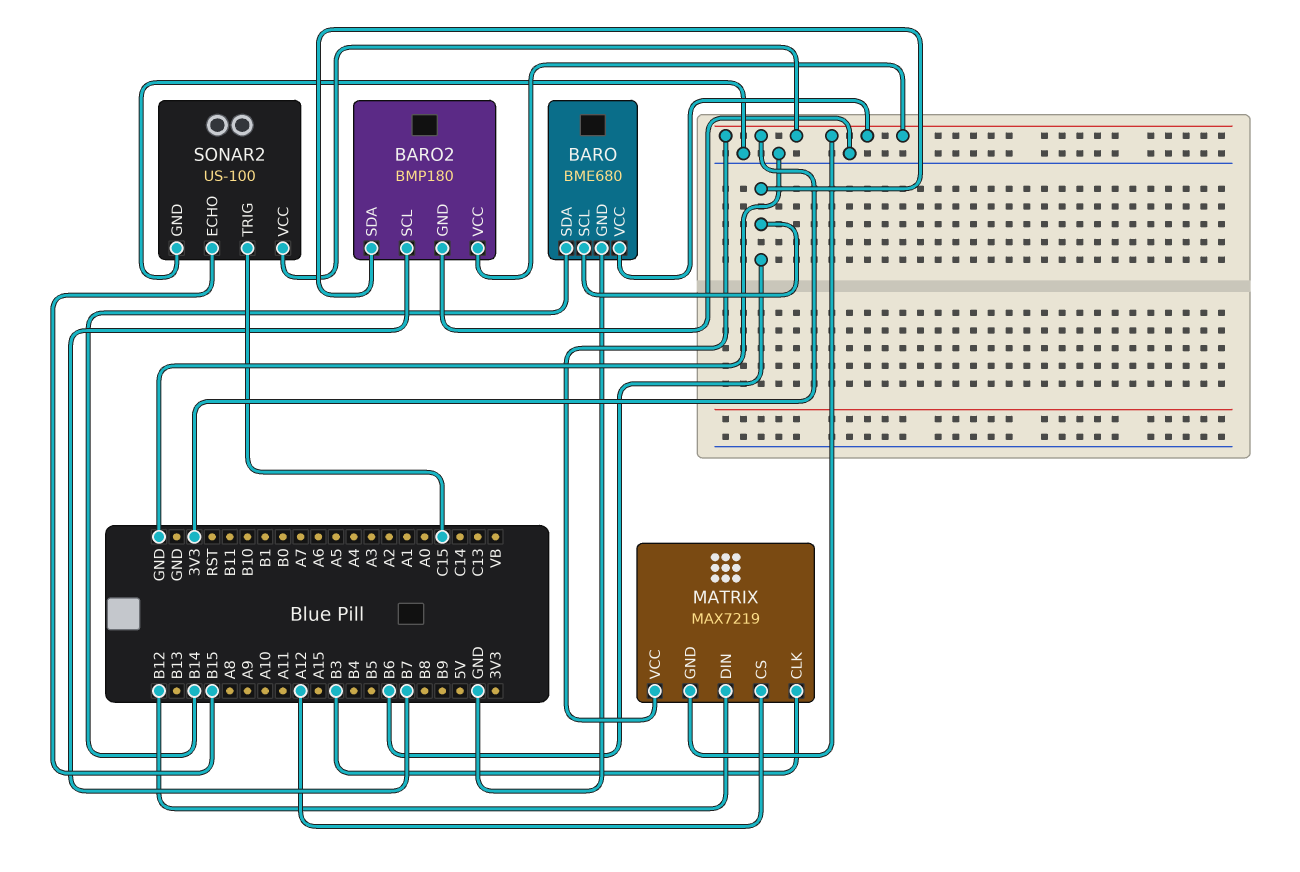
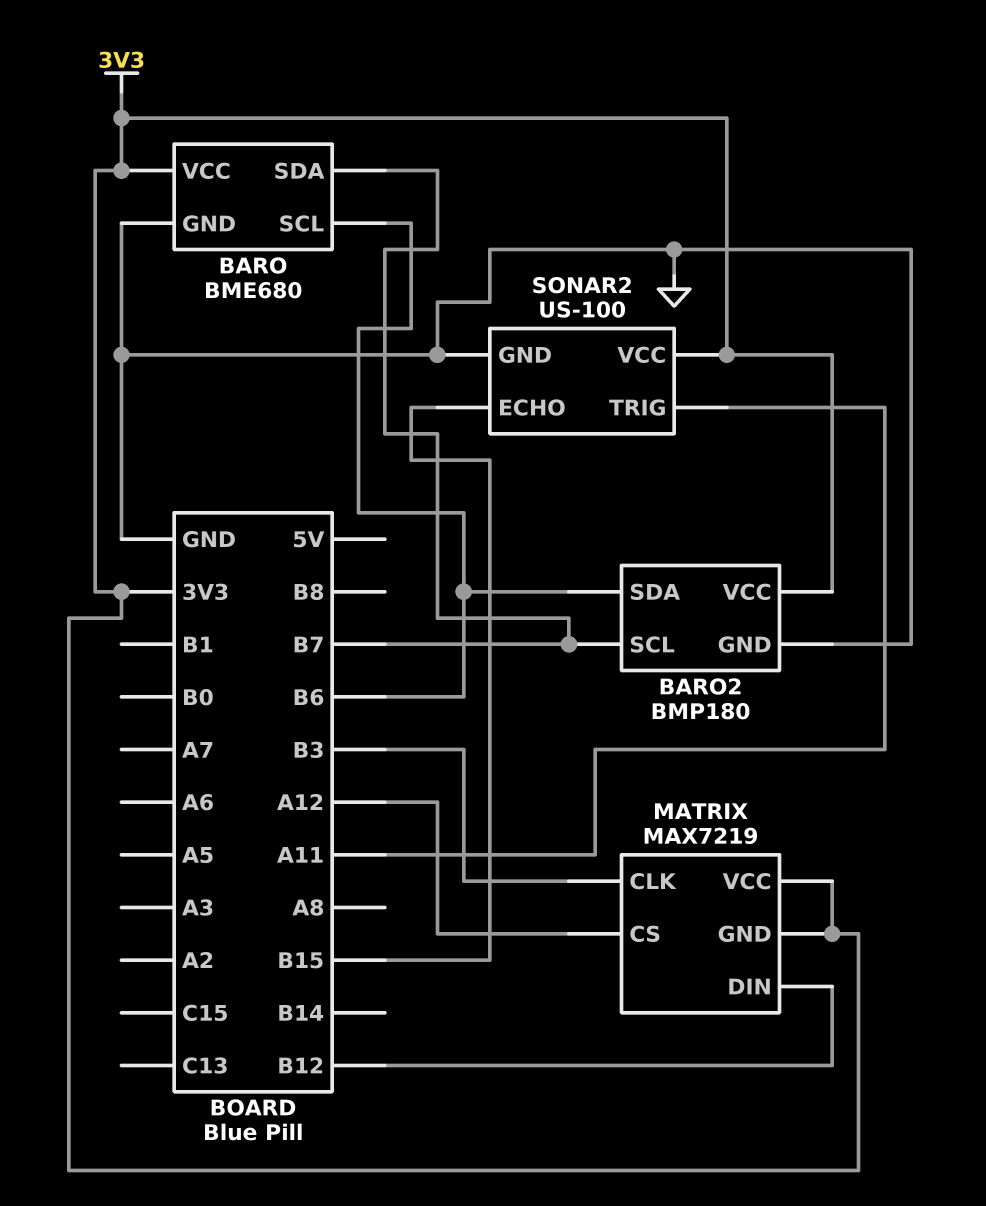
BARO pin SDA: B14 -> B7
SONAR2 pin TRIG: C15 -> A11

